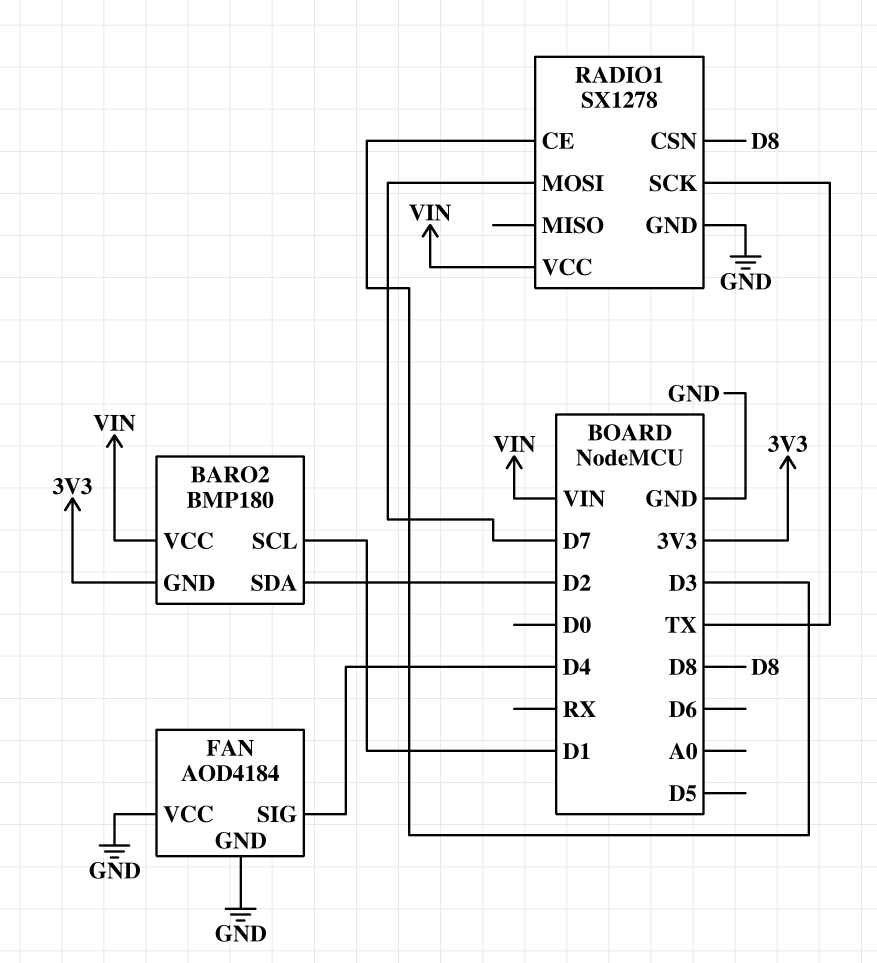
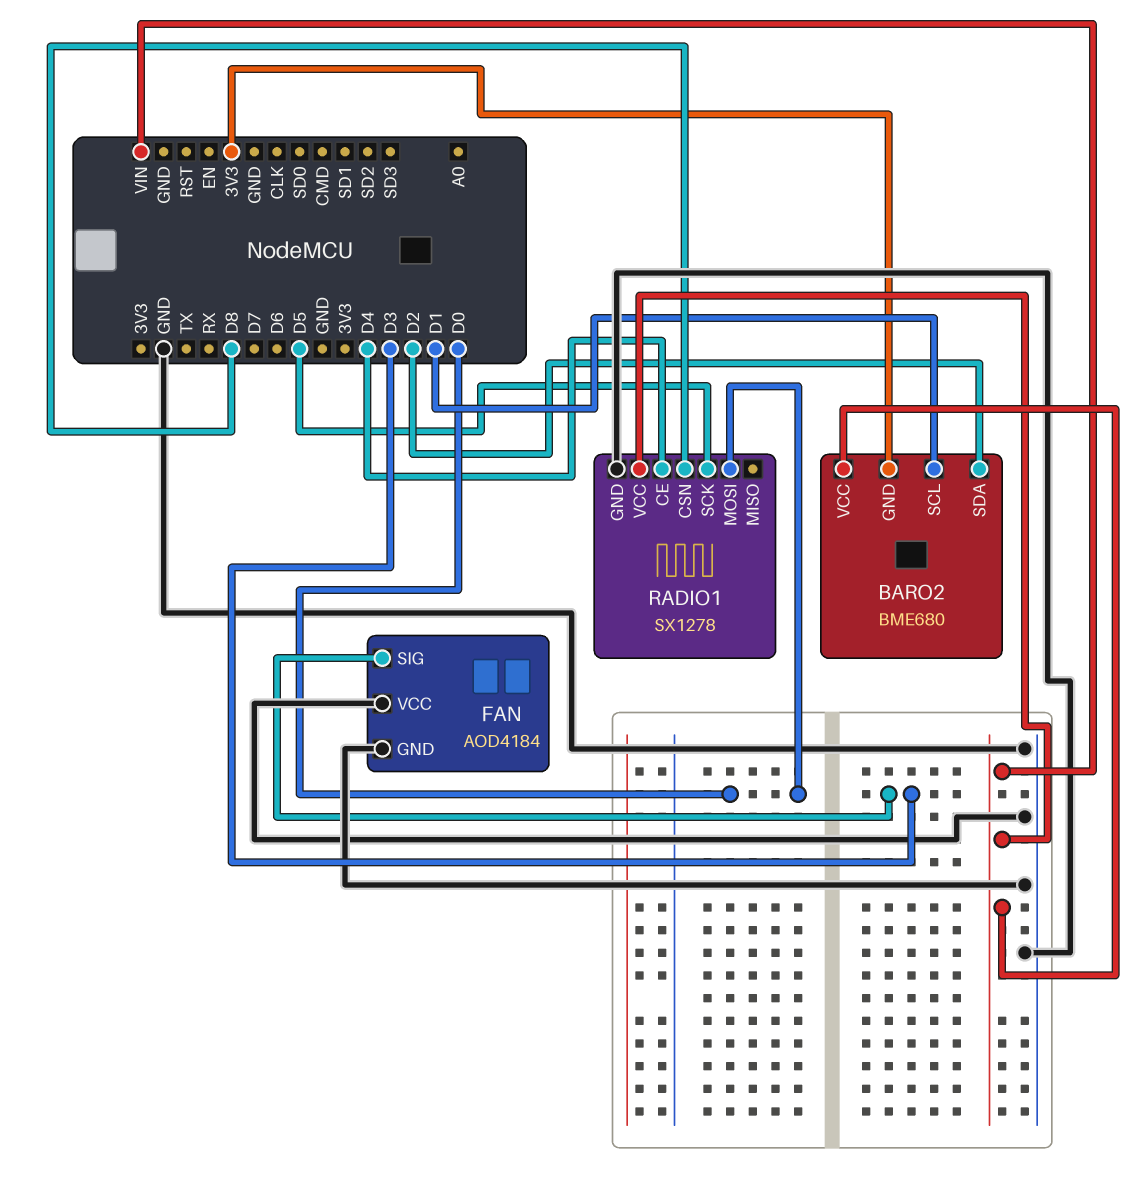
BARO2: BMP180 -> BME680
FAN pin SIG: D4 -> D3
RADIO1 pin CE: D3 -> D4
RADIO1 pin MOSI: D7 -> D0
RADIO1 pin SCK: TX -> D5

